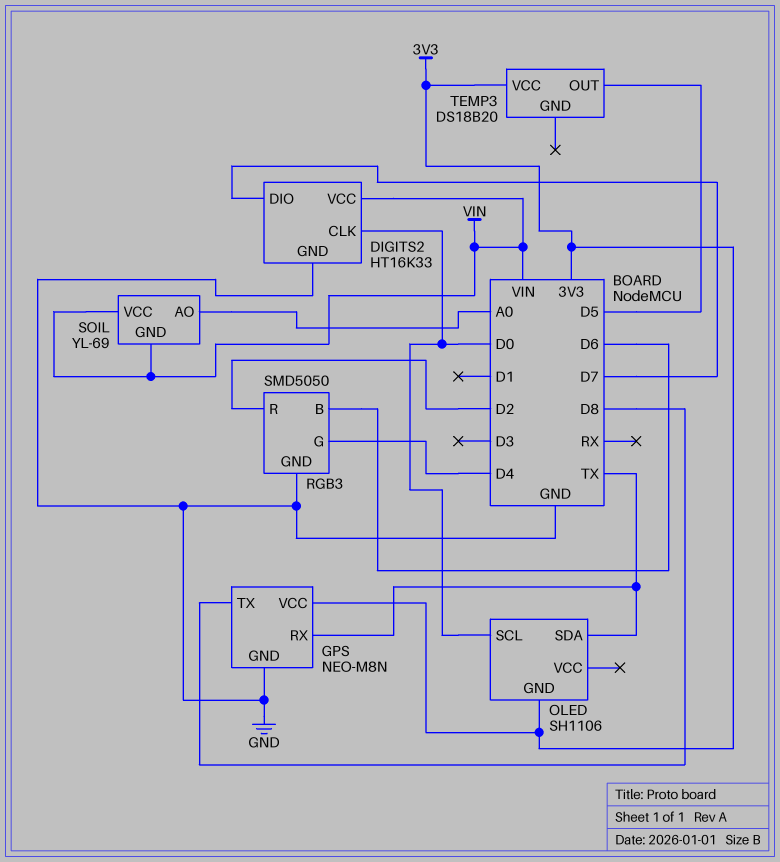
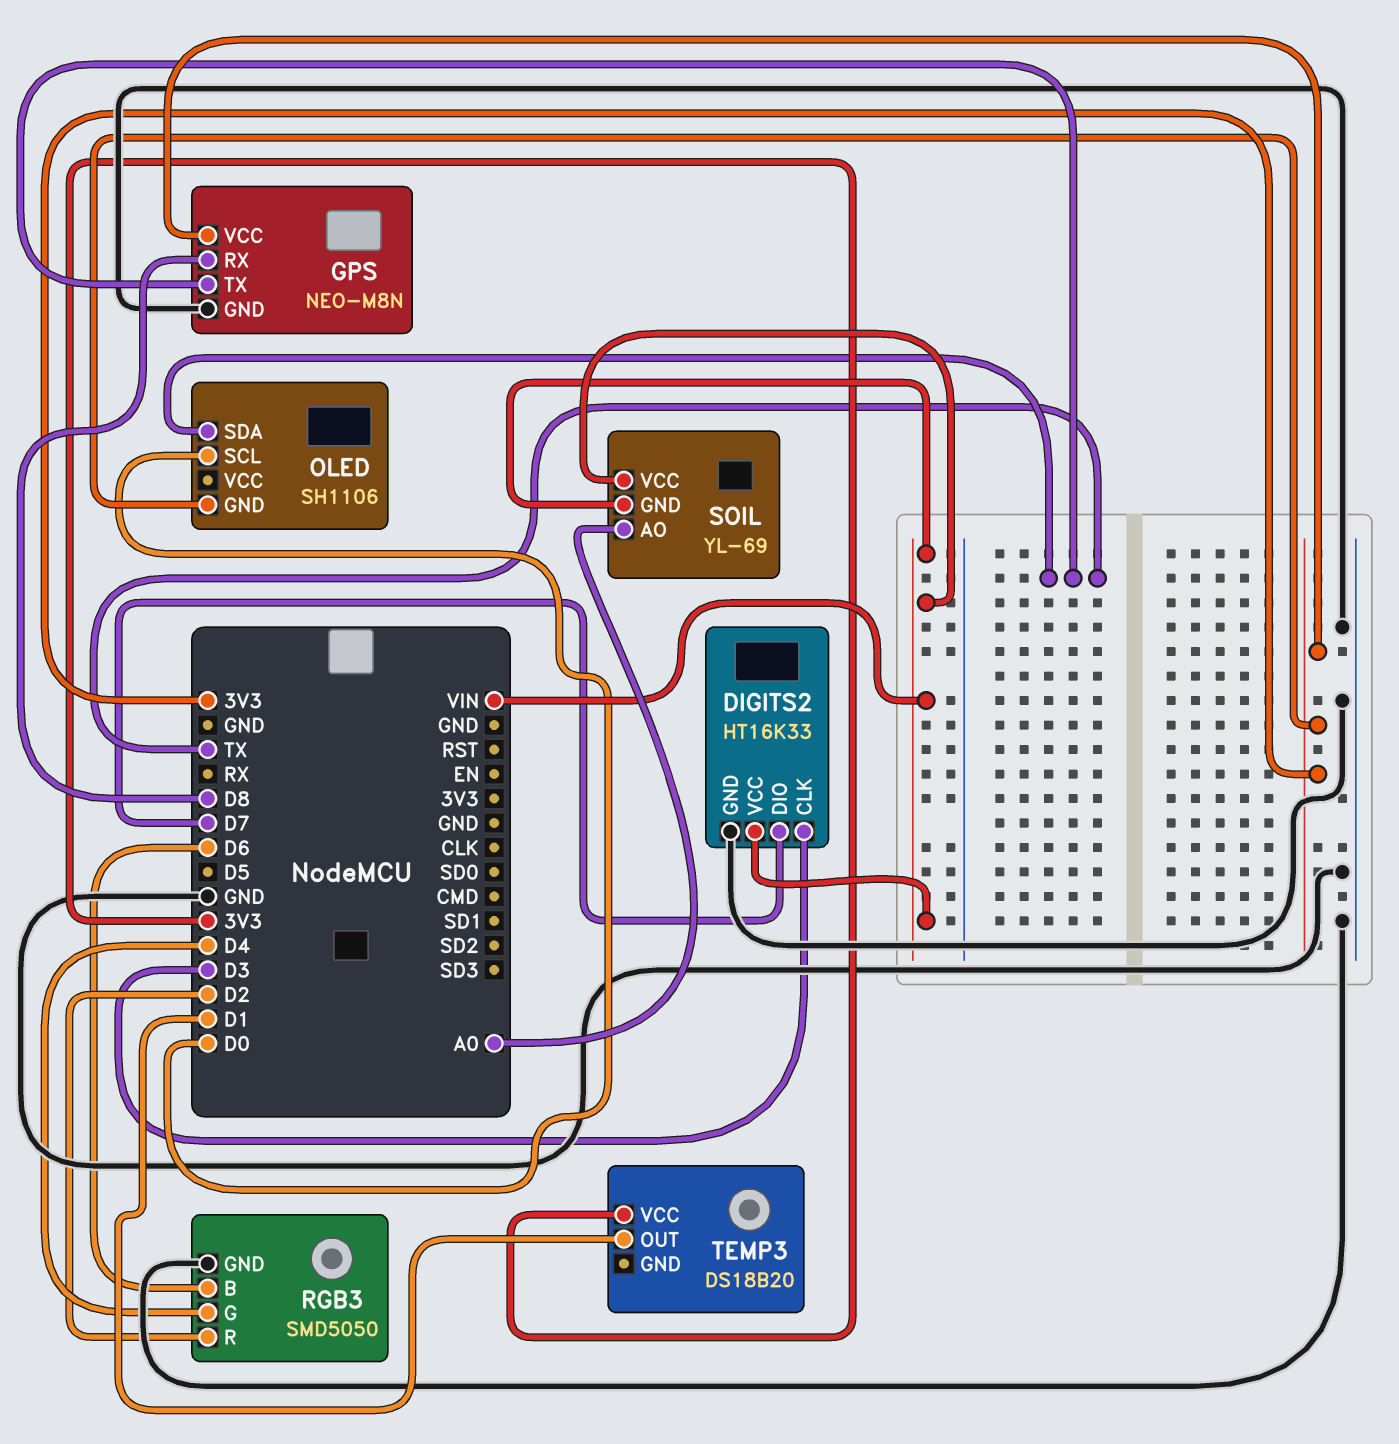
DIGITS2 pin CLK: D0 -> D3
GPS pin RX: TX -> D8
GPS pin TX: D8 -> TX
TEMP3 pin OUT: D5 -> D1

